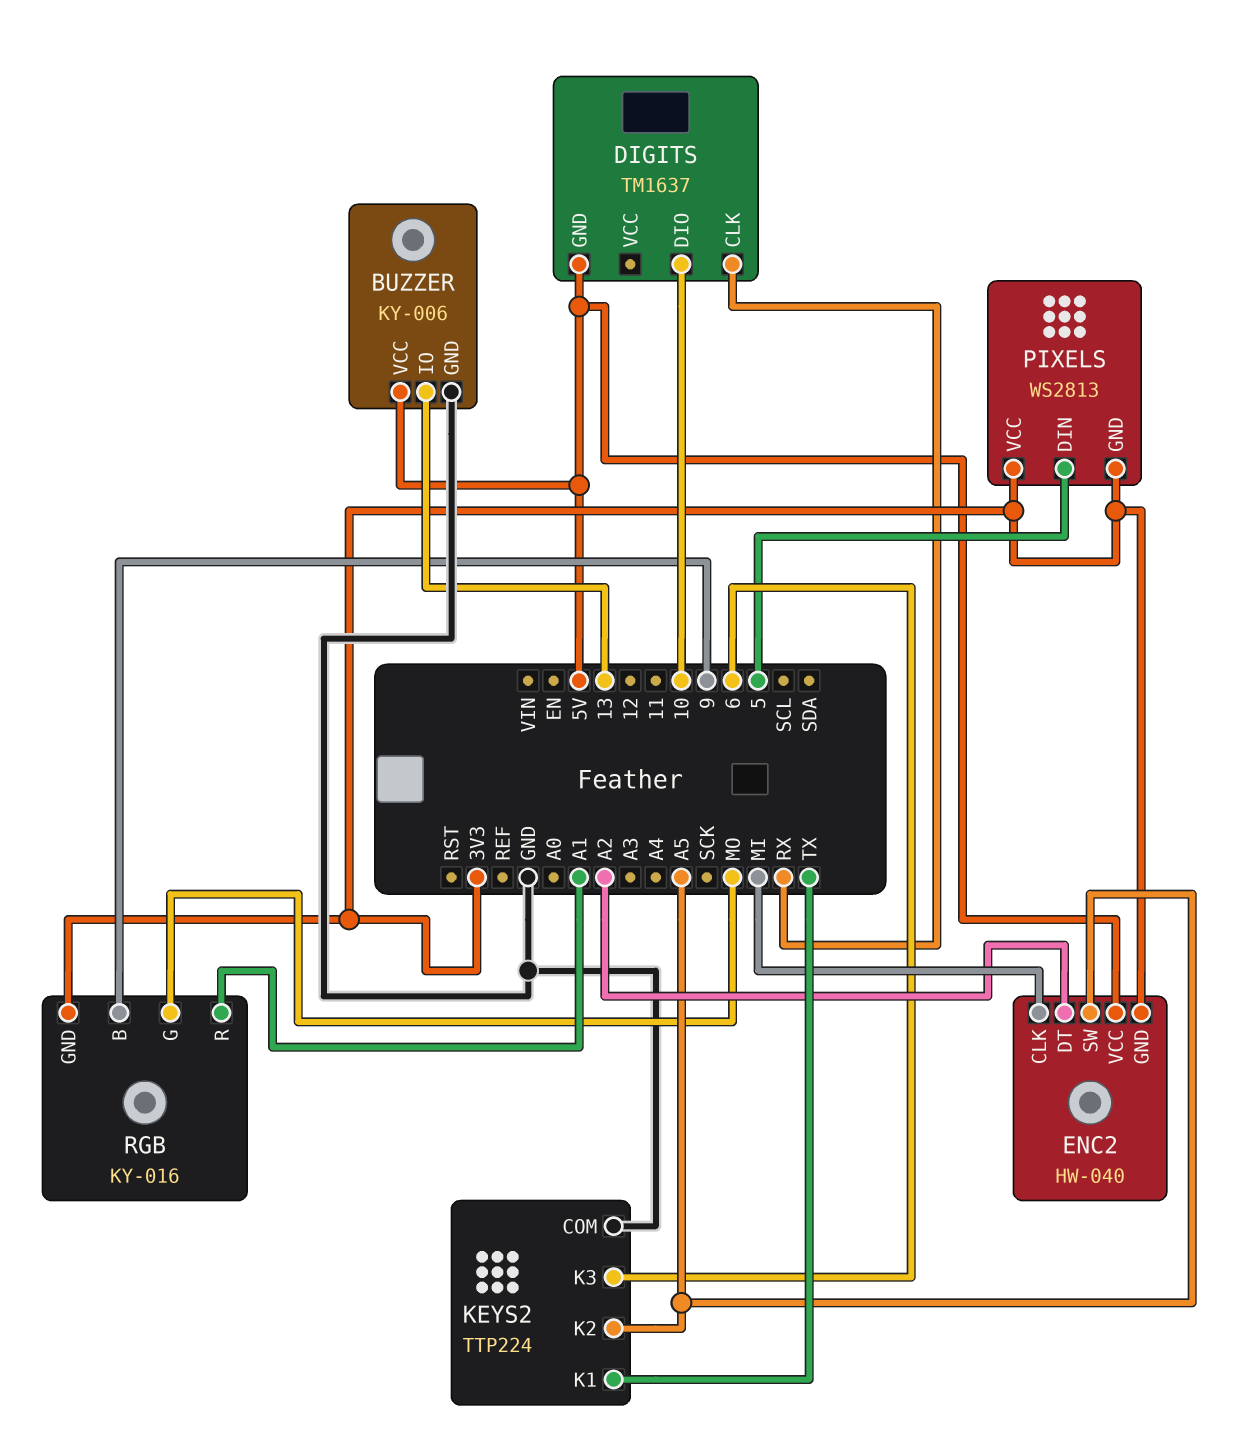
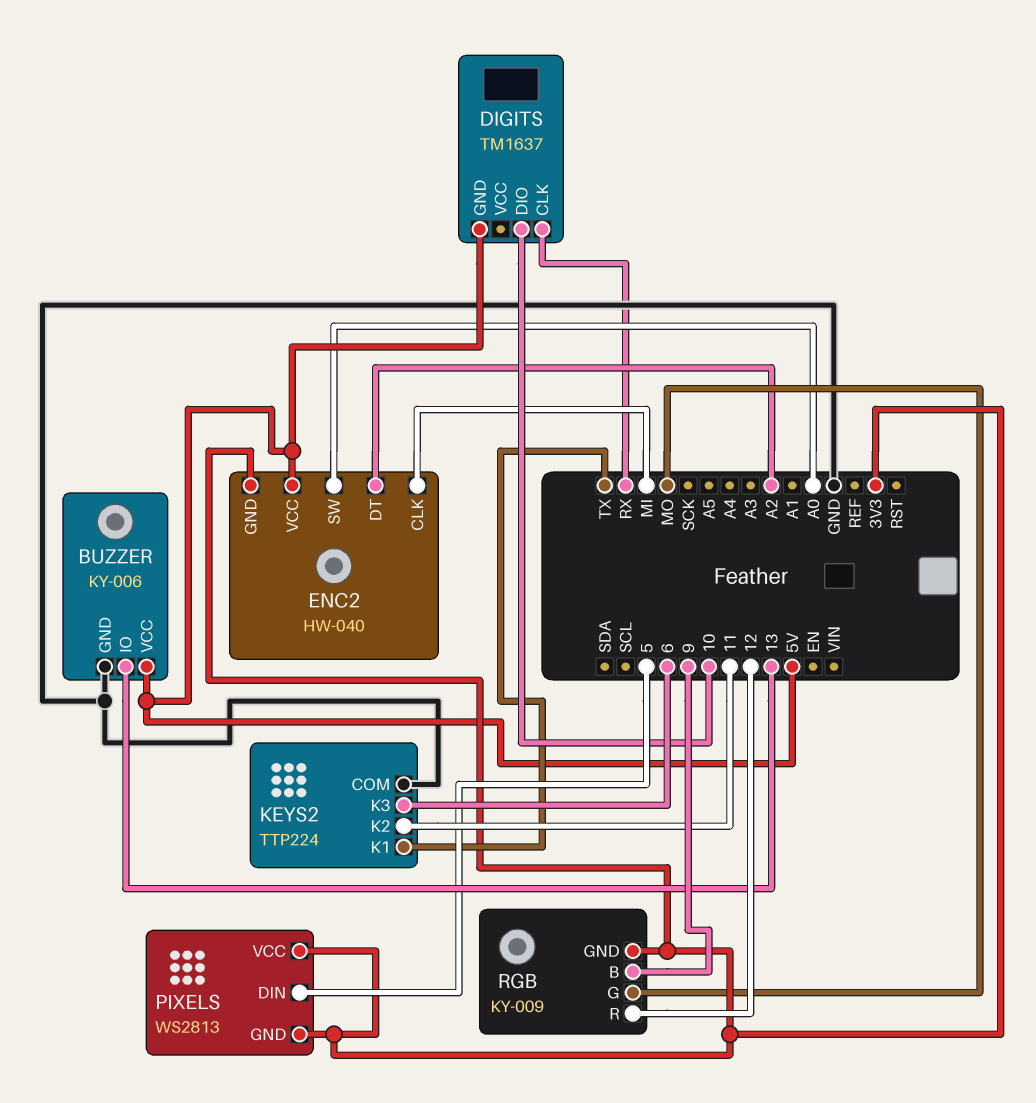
ENC2 pin SW: A5 -> A0
KEYS2 pin K2: A5 -> 11
RGB: KY-016 -> KY-009
RGB pin R: A1 -> 12

